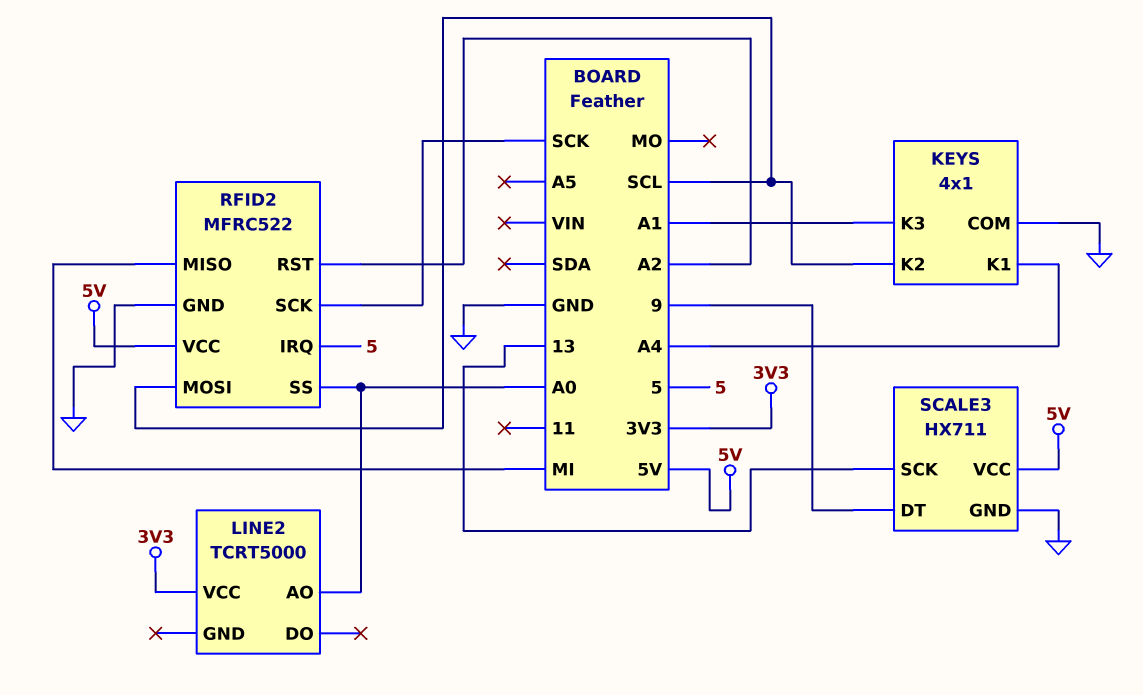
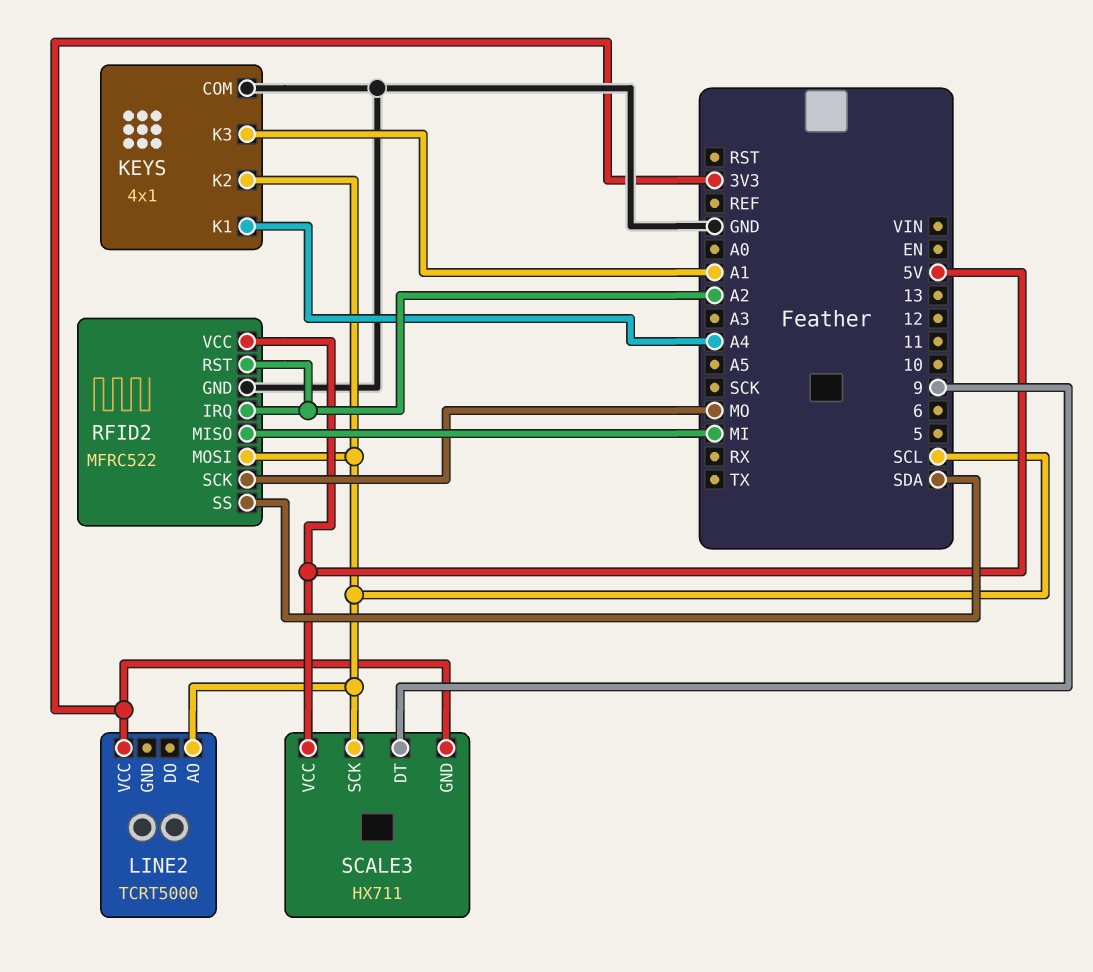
LINE2 pin AO: A0 -> SCL
RFID2 pin IRQ: 5 -> A2
RFID2 pin SCK: SCK -> MO
RFID2 pin SS: A0 -> SDA
SCALE3 pin GND: GND -> 3V3
SCALE3 pin SCK: 13 -> SCL

